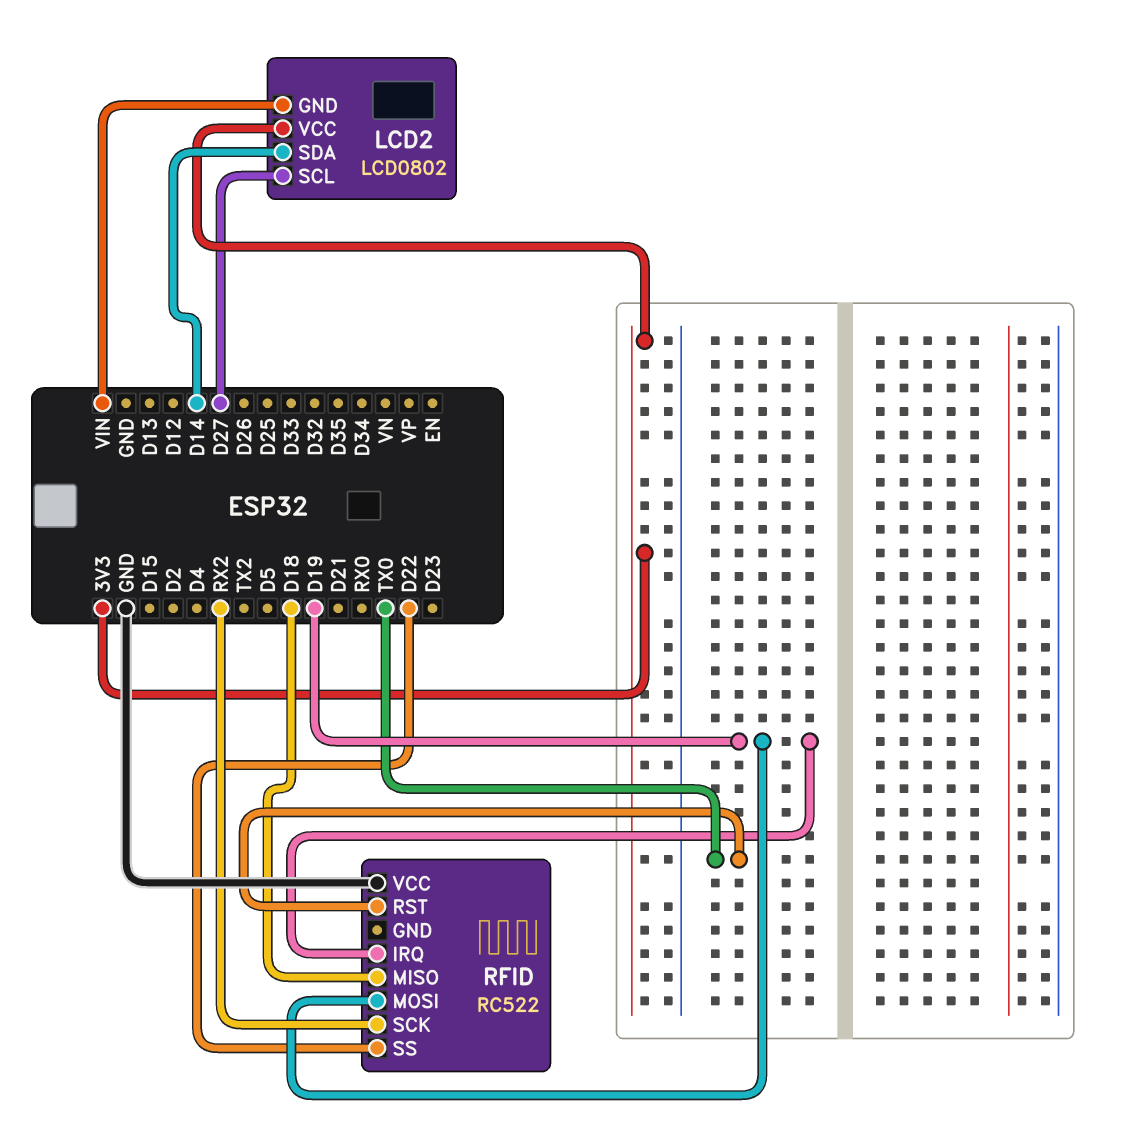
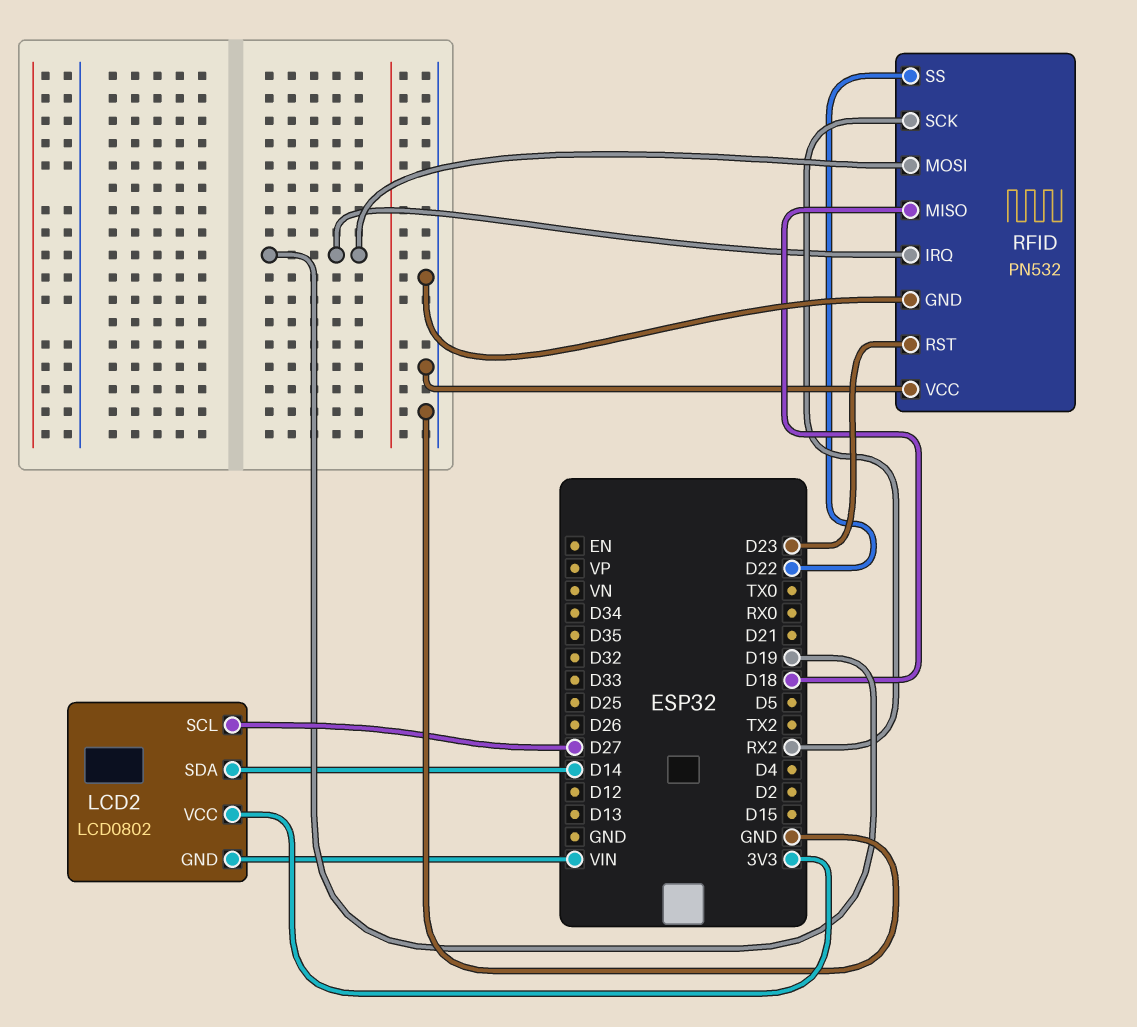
RFID: RC522 -> PN532
RFID pin GND: none -> GND
RFID pin RST: TX0 -> D23

